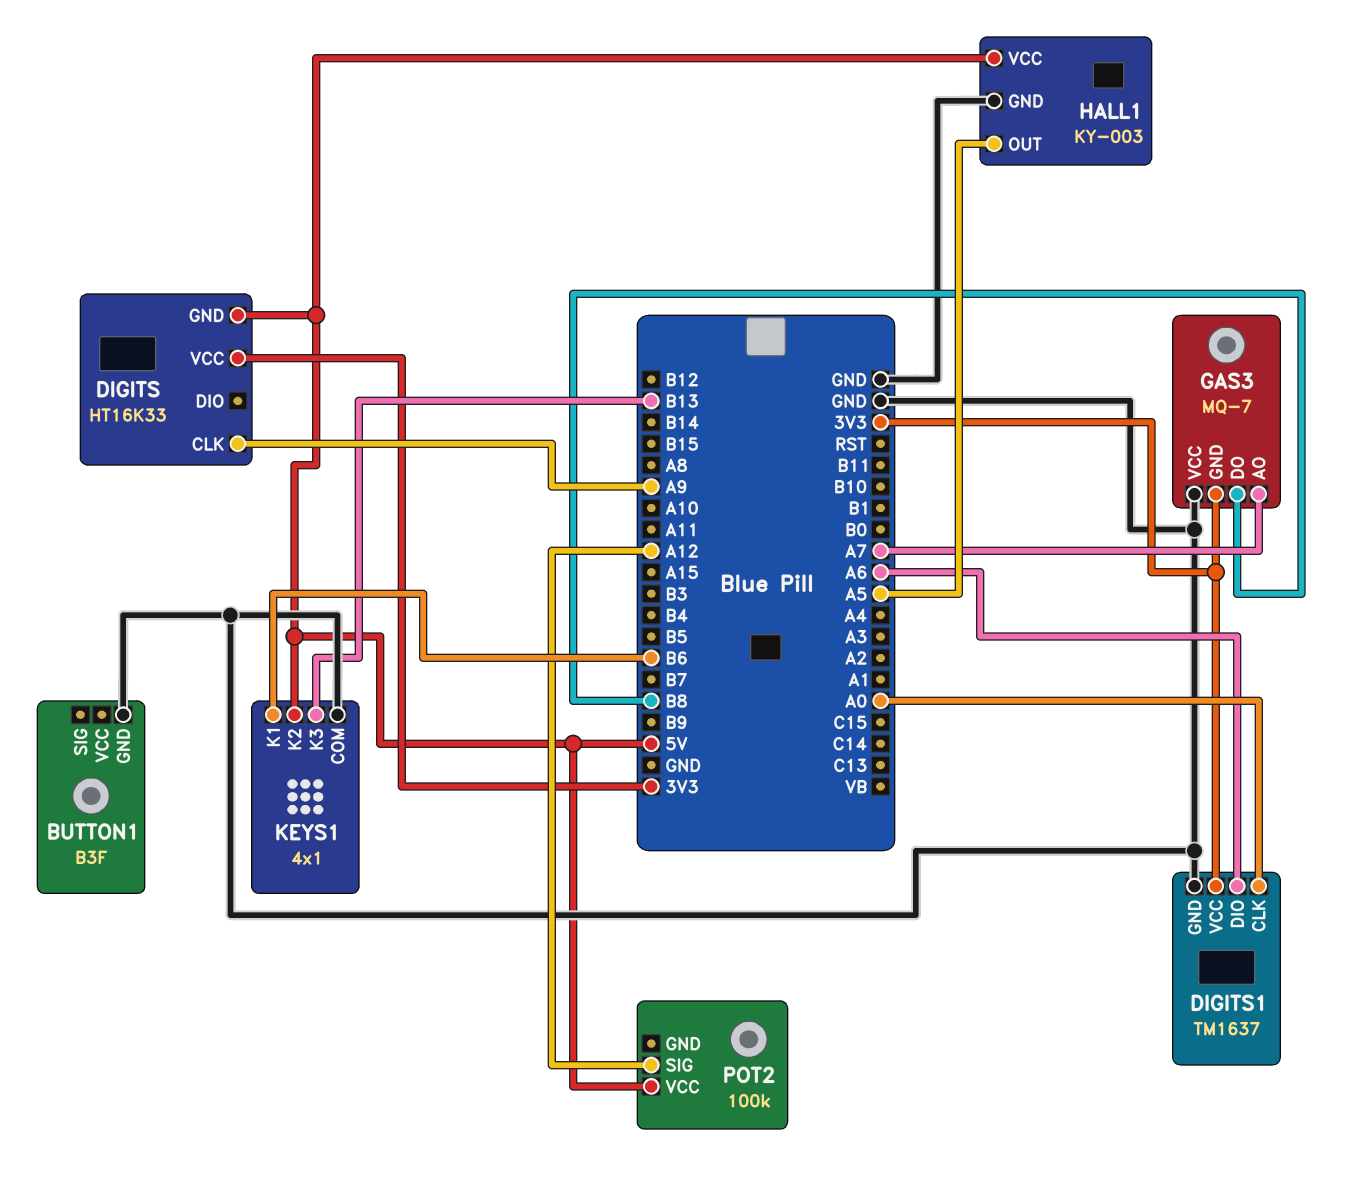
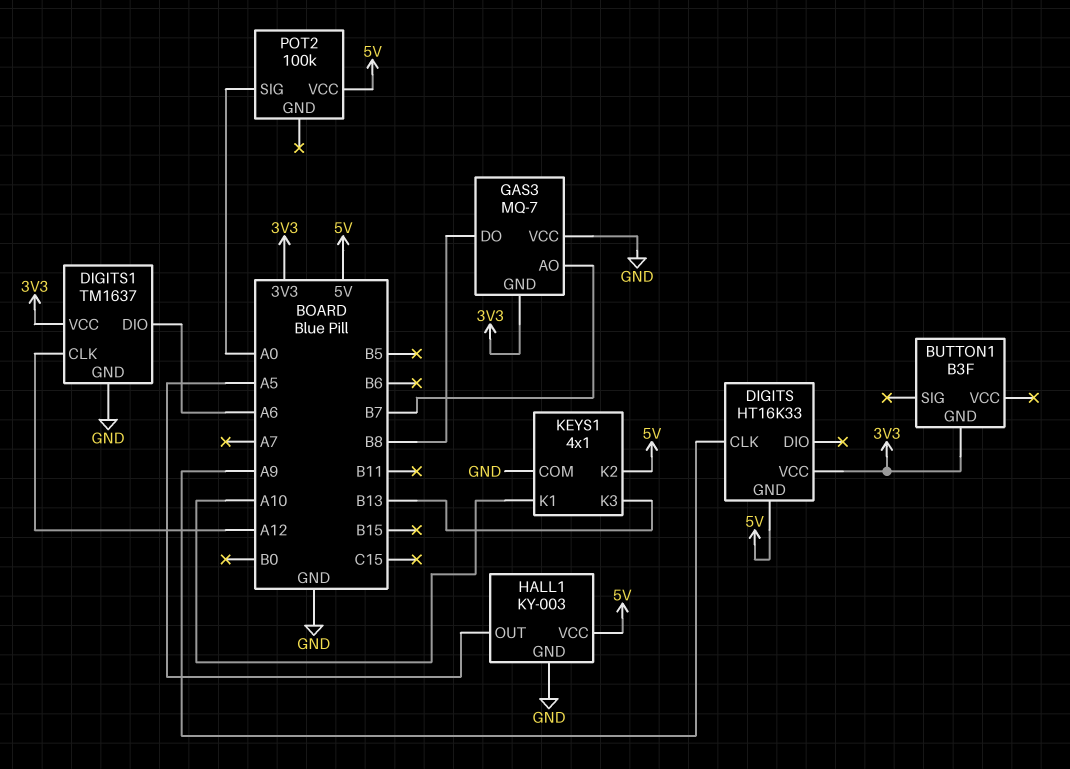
BUTTON1 pin GND: GND -> 3V3
DIGITS1 pin CLK: A0 -> A12
GAS3 pin AO: A7 -> B7
KEYS1 pin K1: B6 -> A10
POT2 pin SIG: A12 -> A0

